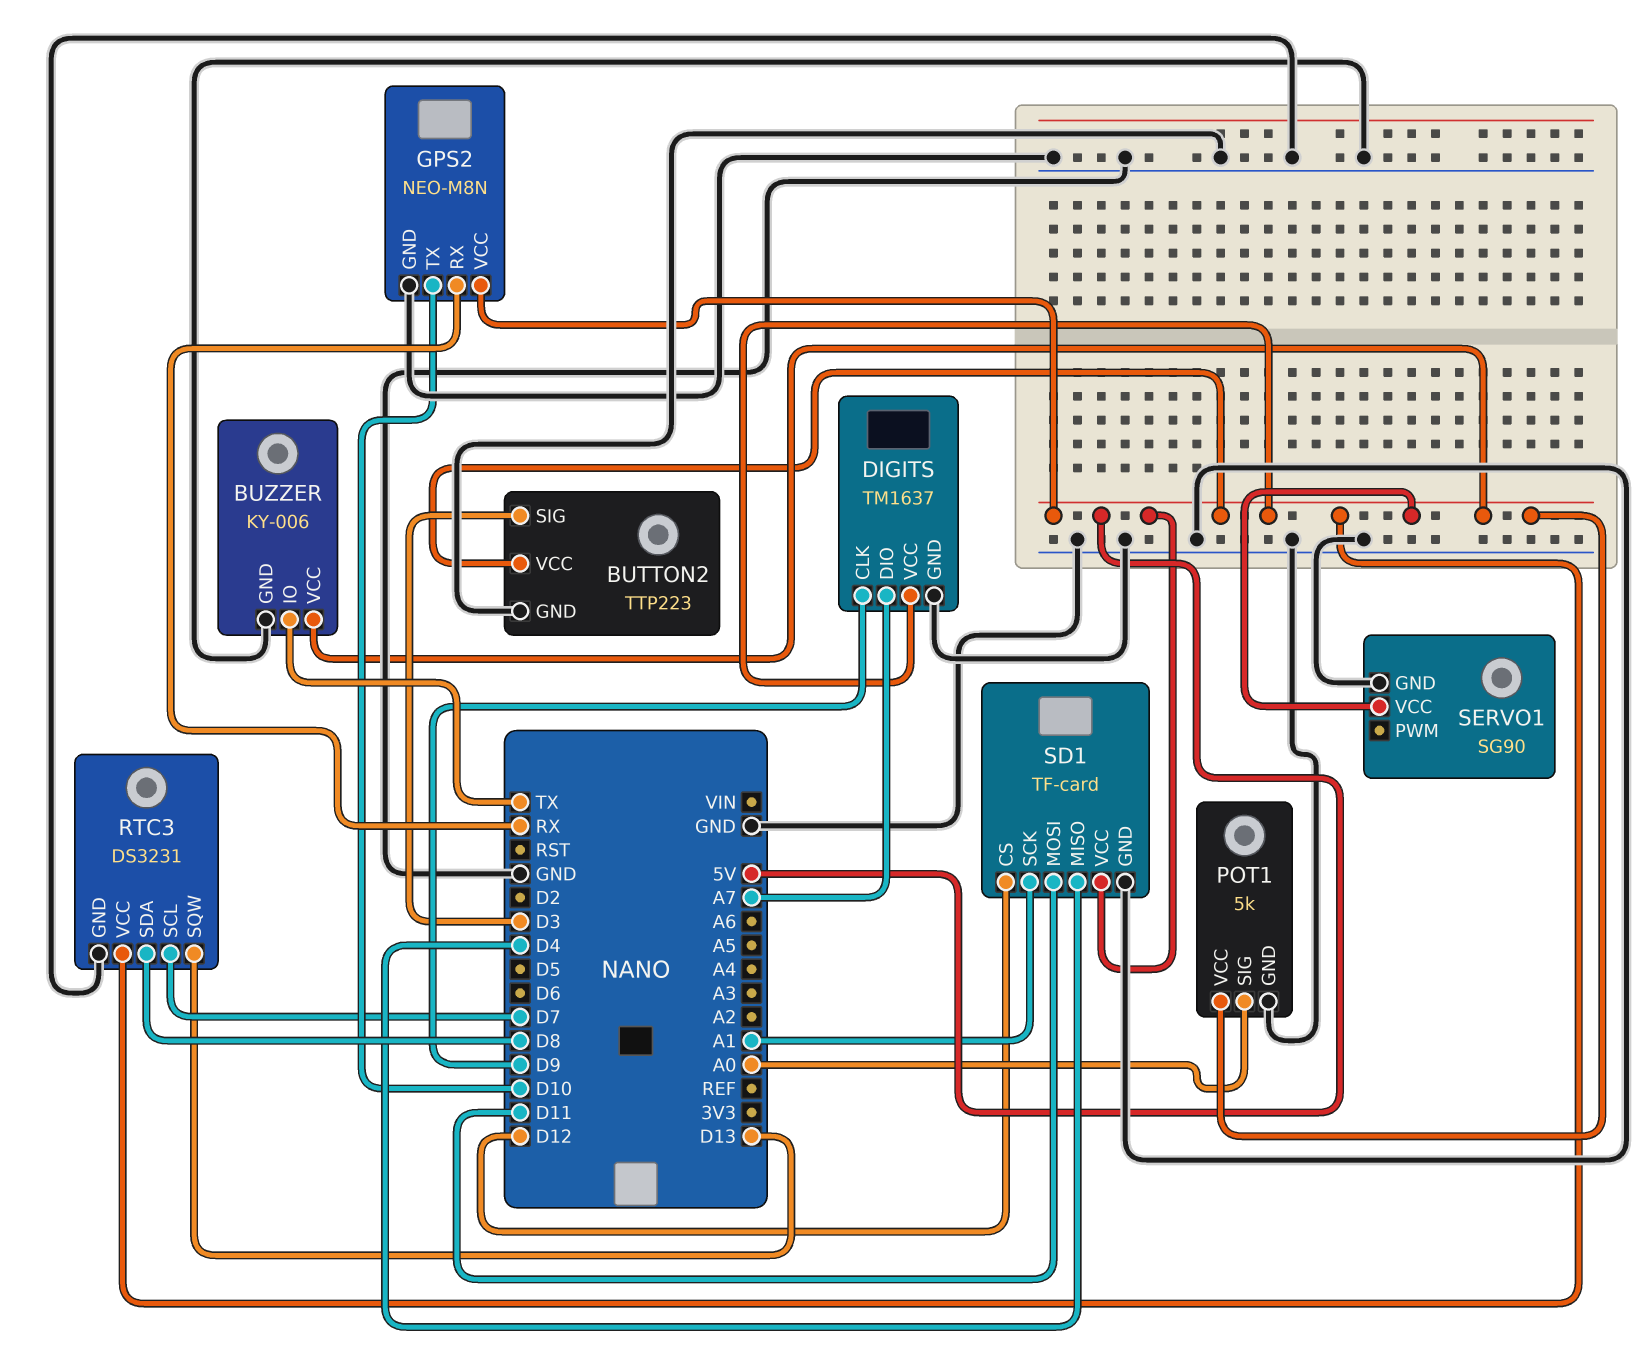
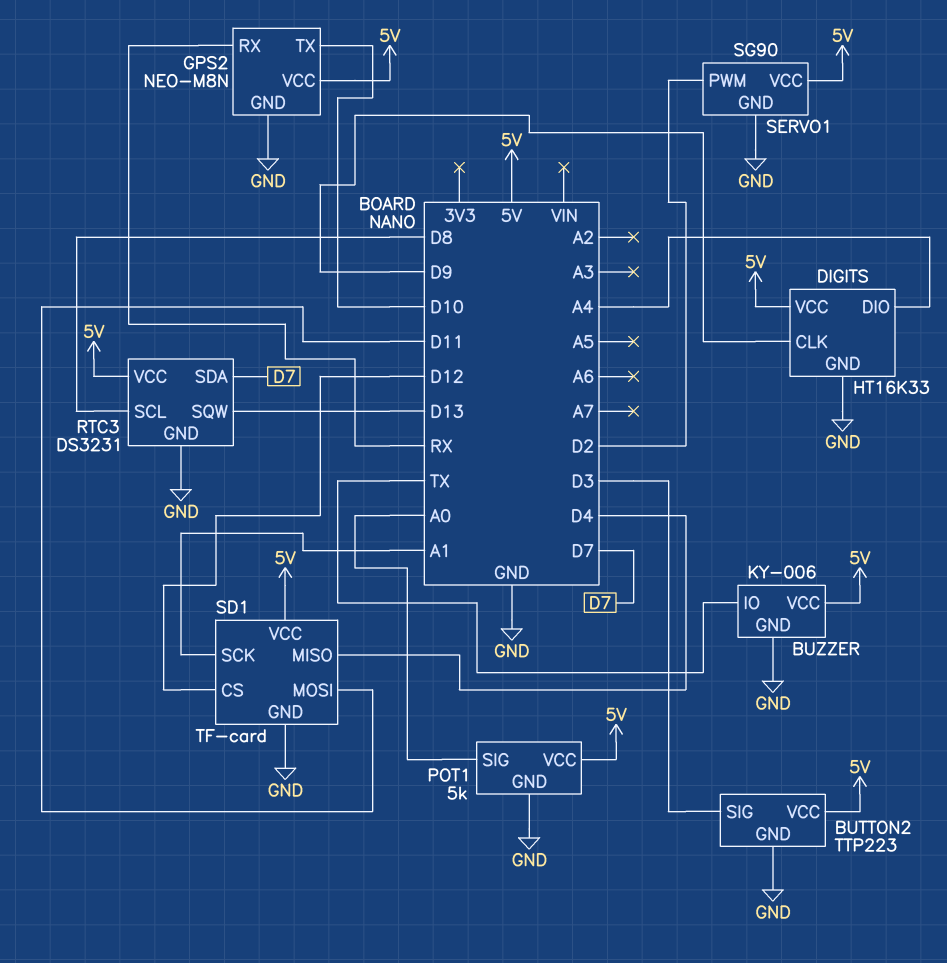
DIGITS: TM1637 -> HT16K33
DIGITS pin DIO: A7 -> A4
RTC3 pin SCL: D7 -> D8
RTC3 pin SDA: D8 -> D7
SERVO1 pin PWM: none -> D2

